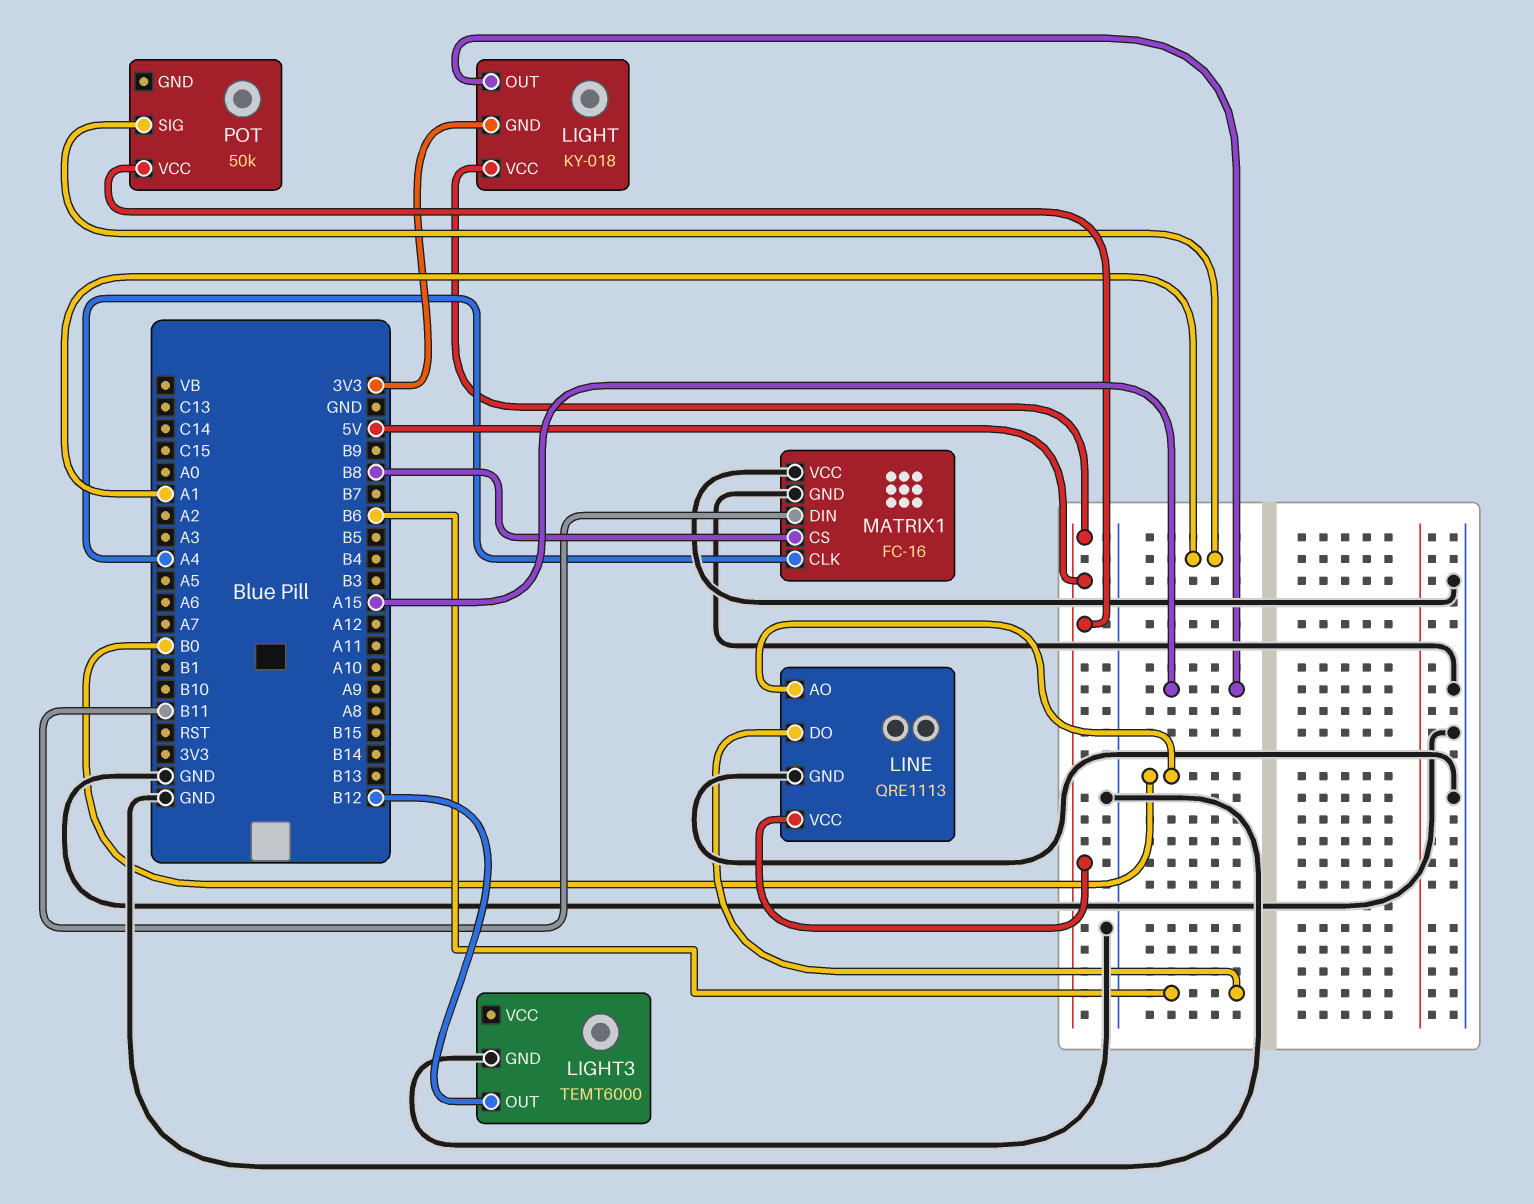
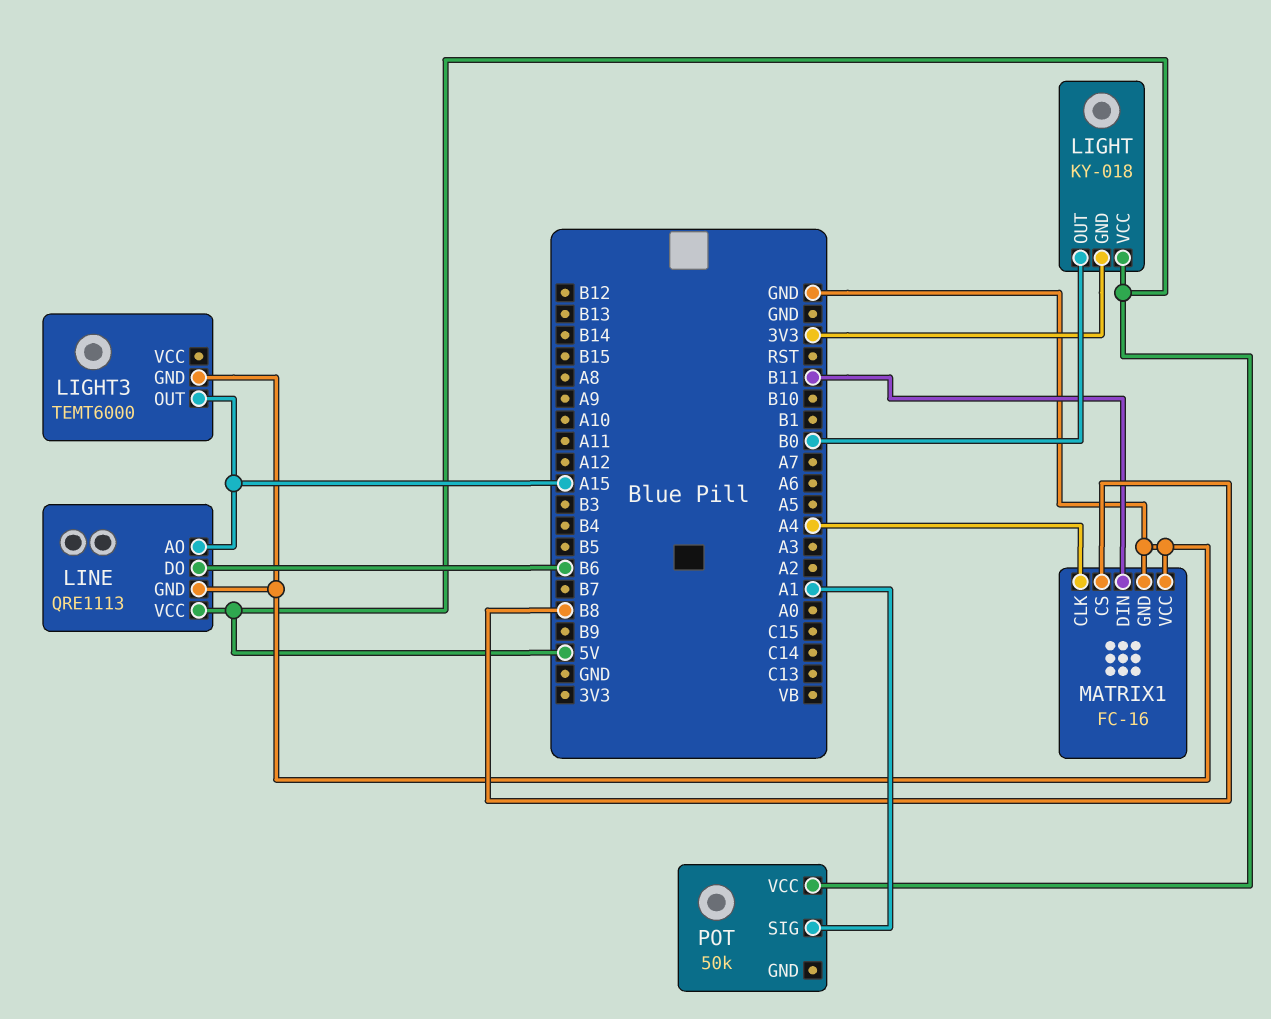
LIGHT pin OUT: A15 -> B0
LIGHT3 pin OUT: B12 -> A15
LINE pin AO: B0 -> A15

